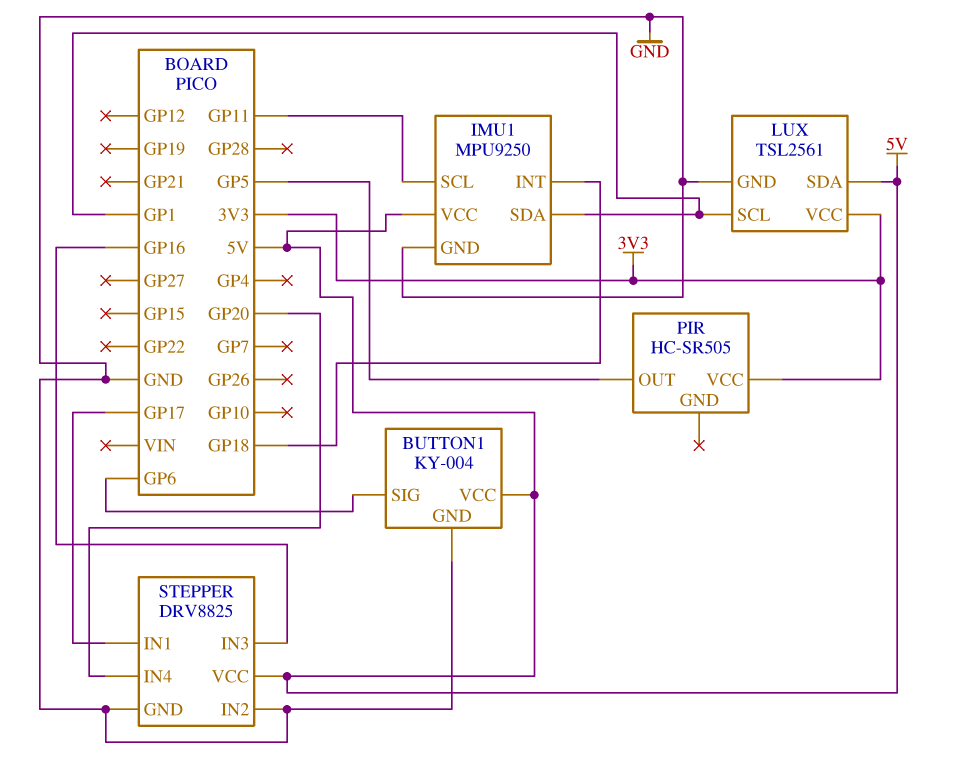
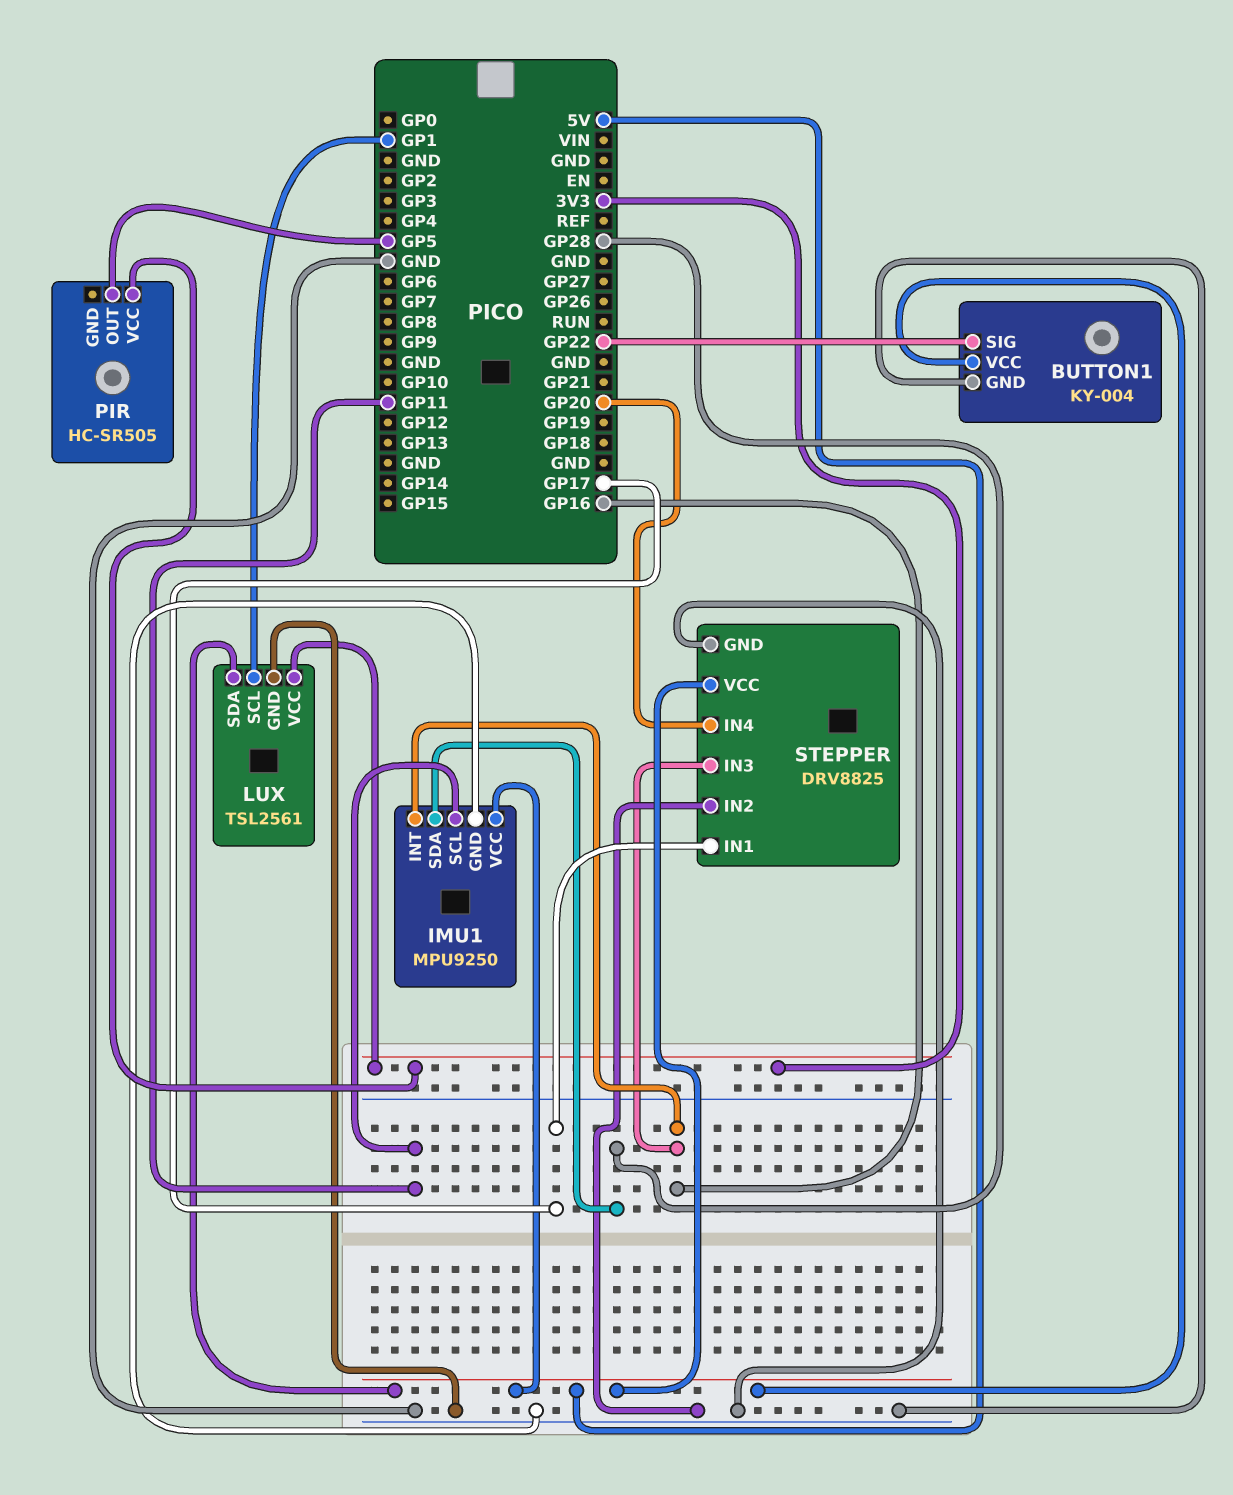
BUTTON1 pin SIG: GP6 -> GP22
IMU1 pin INT: GP18 -> GP16
IMU1 pin SDA: GP1 -> GP28

